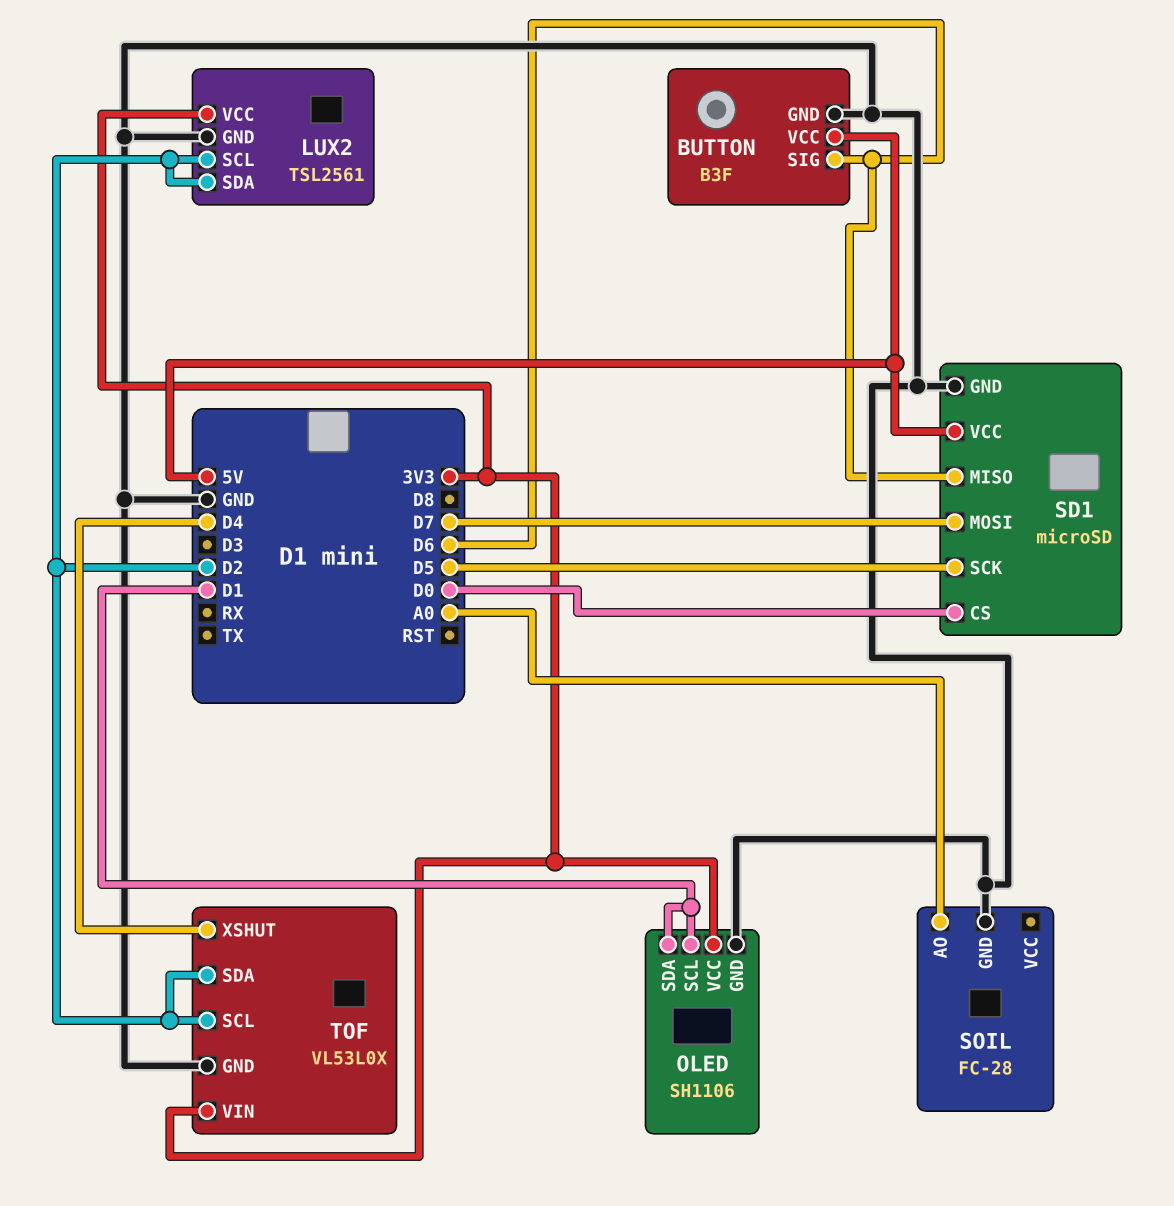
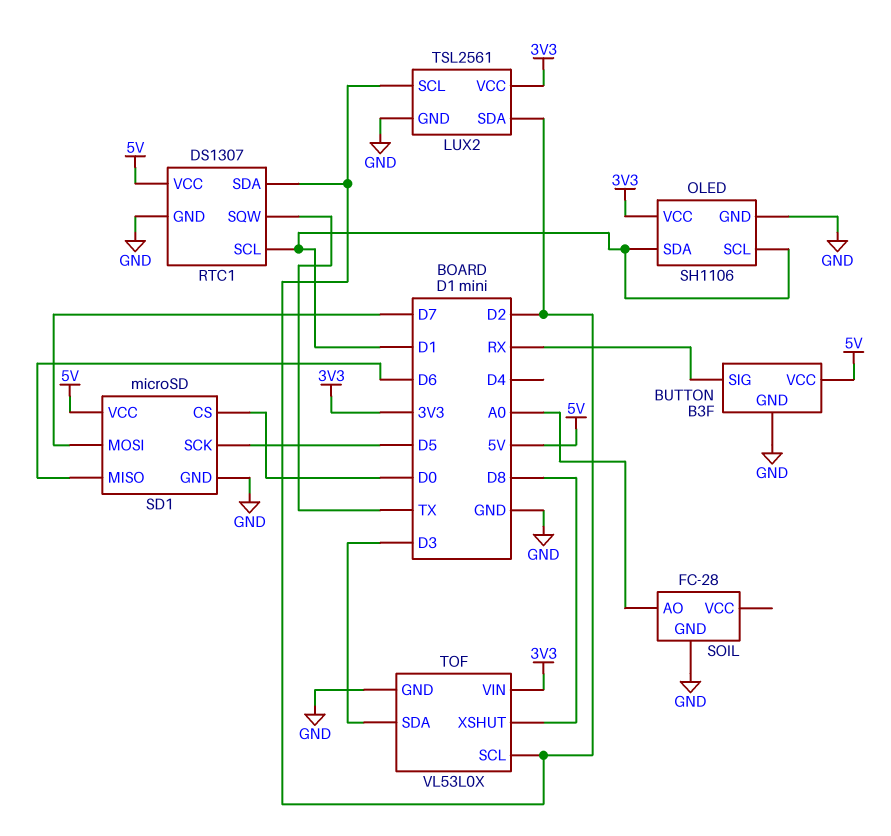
BUTTON pin SIG: D6 -> RX
RTC1: none -> DS1307
RTC1 pin GND: none -> GND
RTC1 pin SCL: none -> D1
RTC1 pin SDA: none -> D2
RTC1 pin SQW: none -> TX
RTC1 pin VCC: none -> 5V
TOF pin SDA: D2 -> D3
TOF pin XSHUT: D4 -> D8

